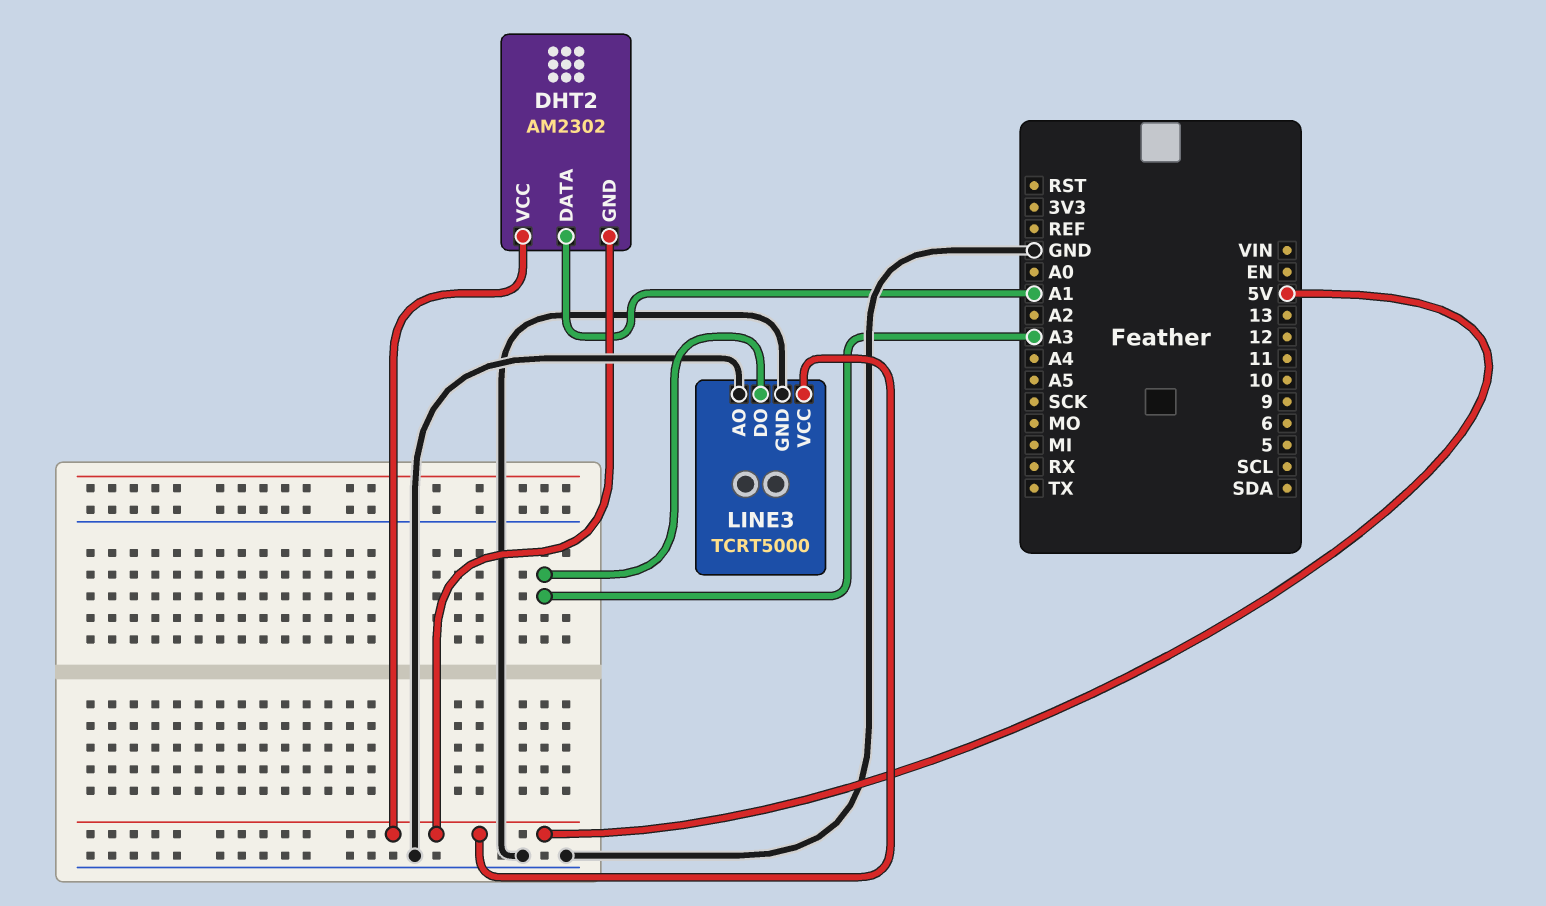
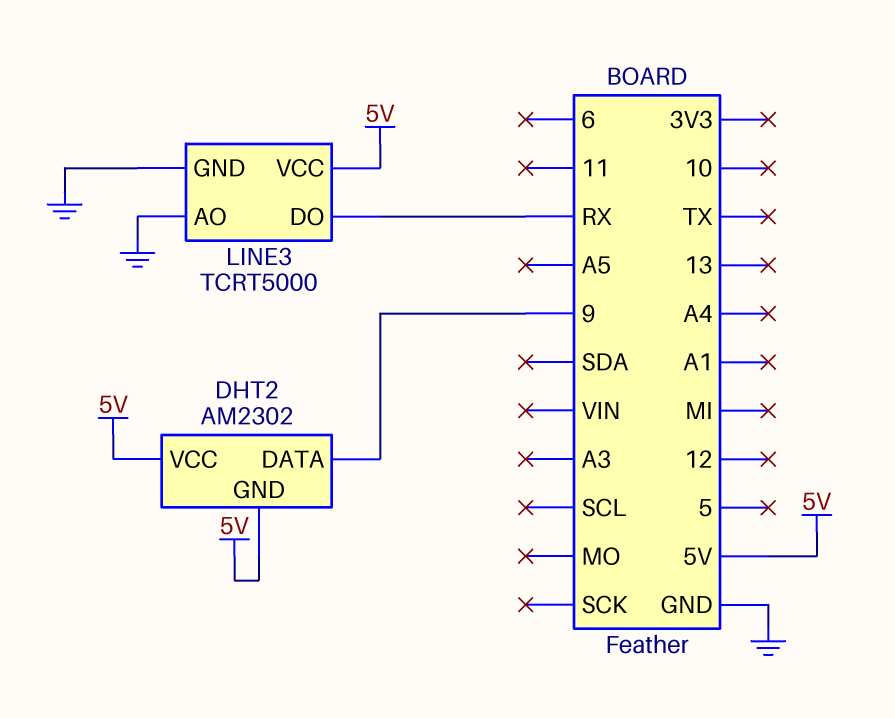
DHT2 pin DATA: A1 -> 9
LINE3 pin DO: A3 -> RX

